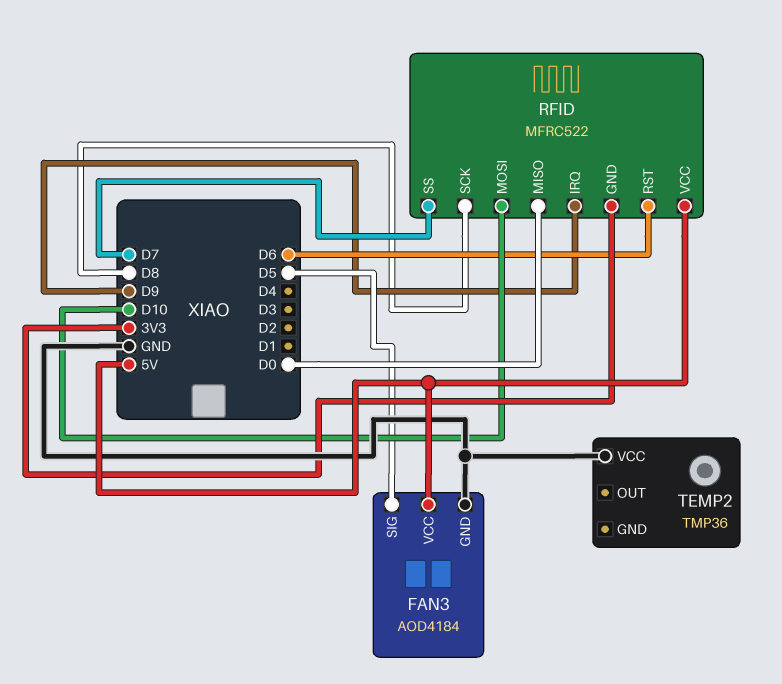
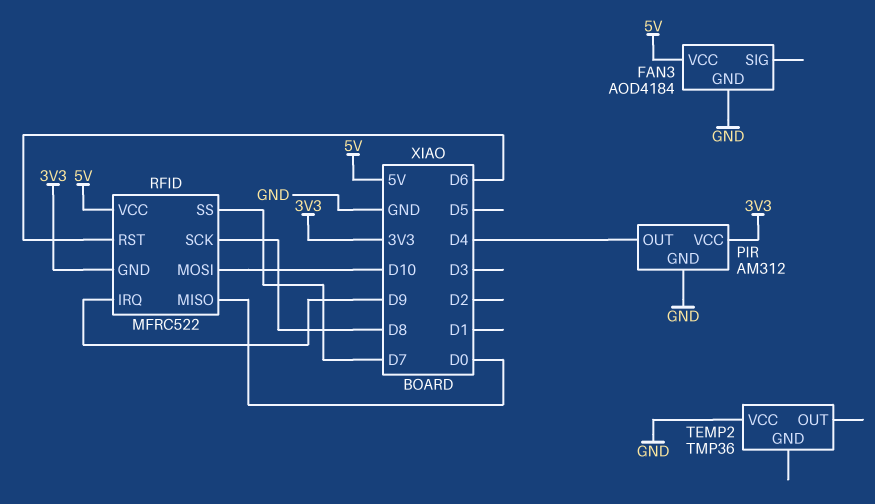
FAN3 pin SIG: D5 -> none
PIR: none -> AM312
PIR pin GND: none -> GND
PIR pin OUT: none -> D4
PIR pin VCC: none -> 3V3

